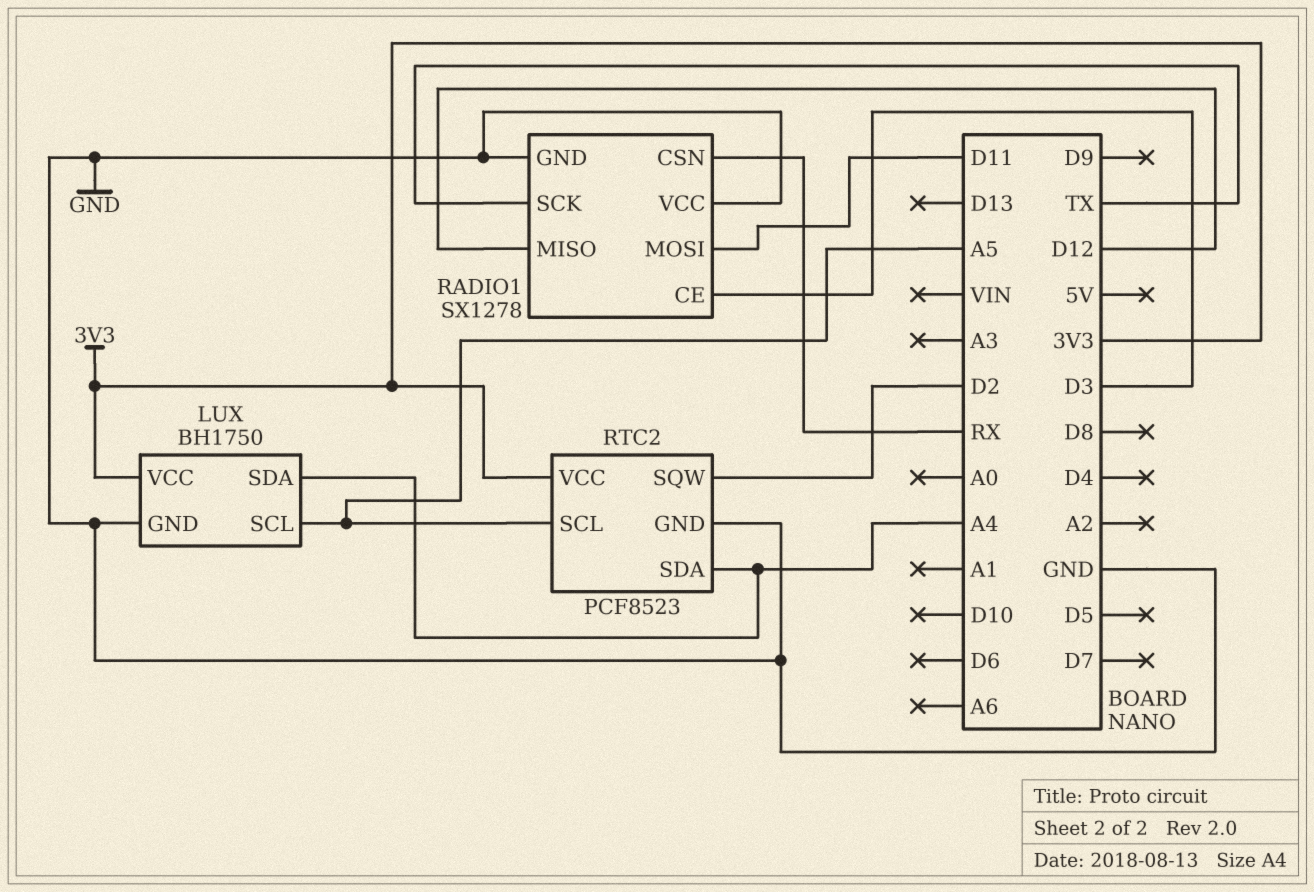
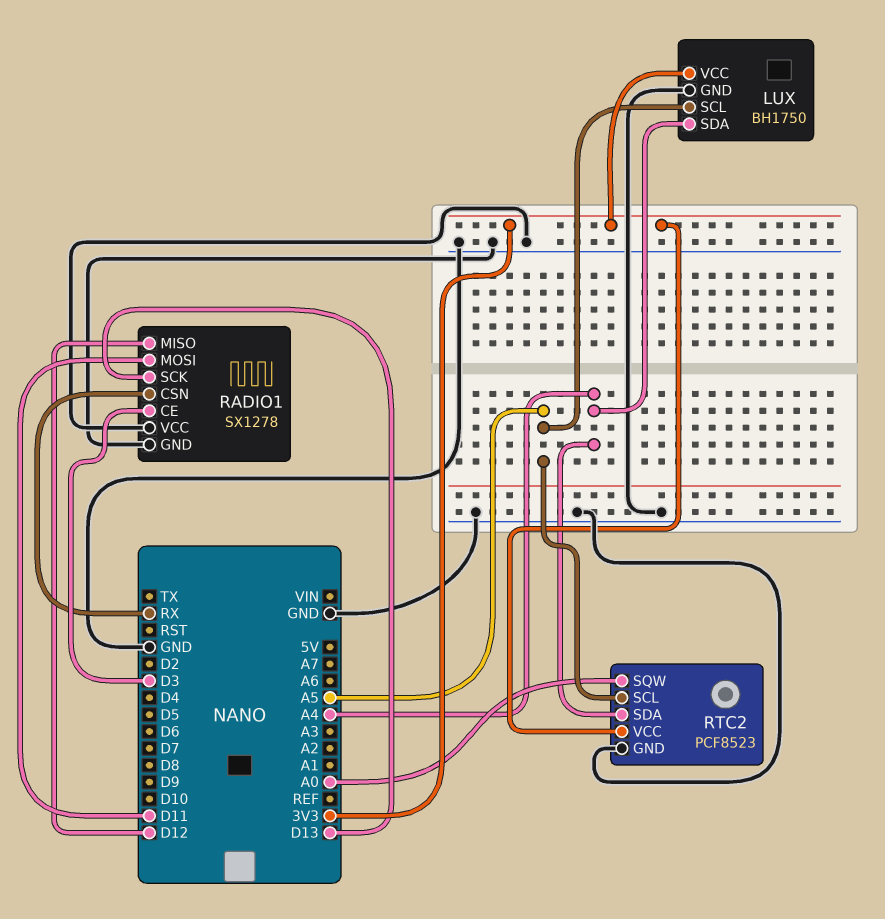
RADIO1 pin SCK: TX -> D13
RTC2 pin SQW: D2 -> A0

